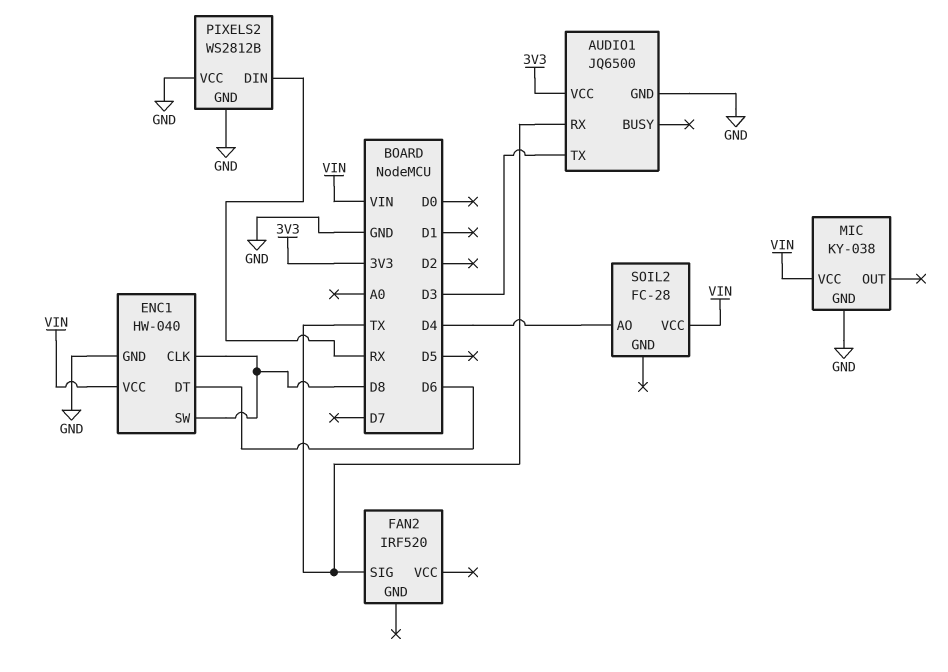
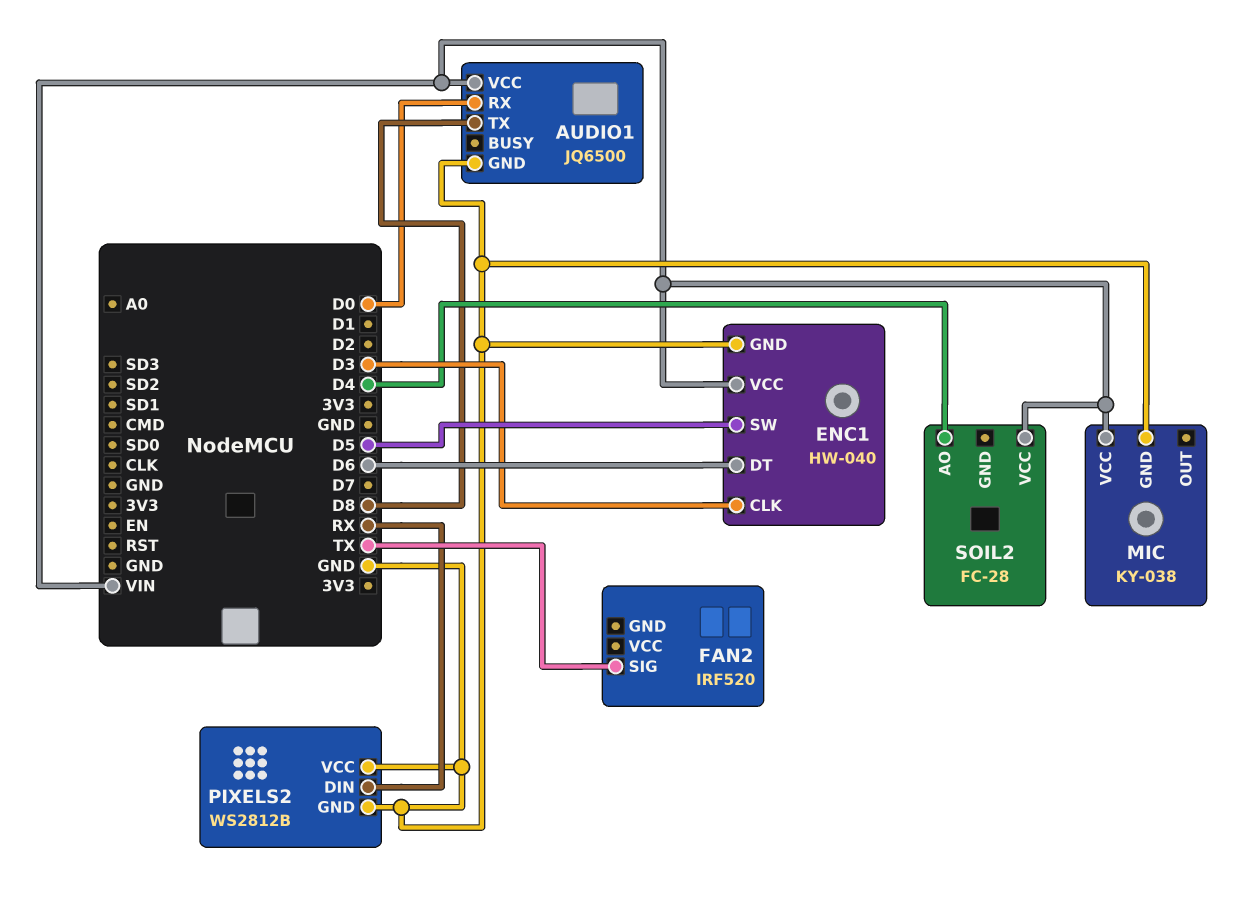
AUDIO1 pin RX: TX -> D0
AUDIO1 pin TX: D3 -> D8
AUDIO1 pin VCC: 3V3 -> VIN
ENC1 pin CLK: D8 -> D3
ENC1 pin SW: D8 -> D5

